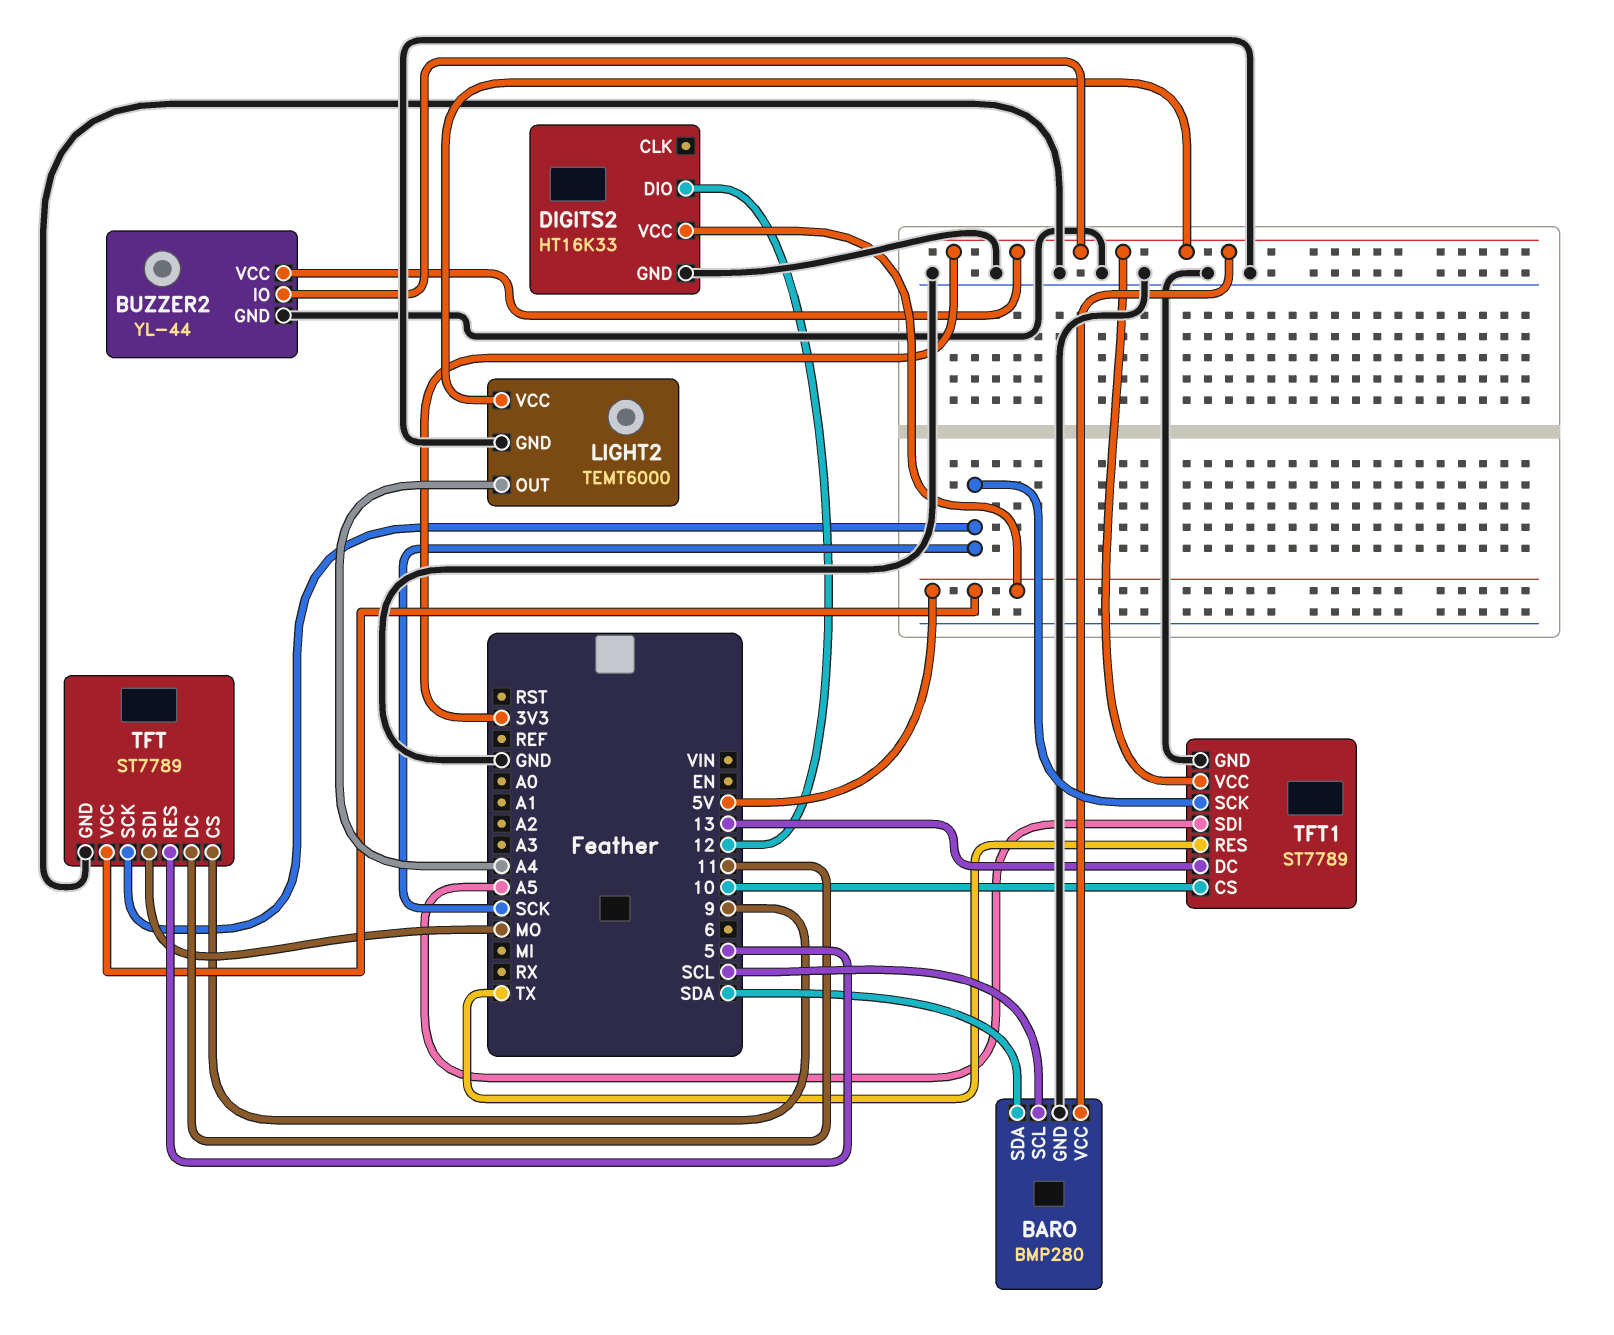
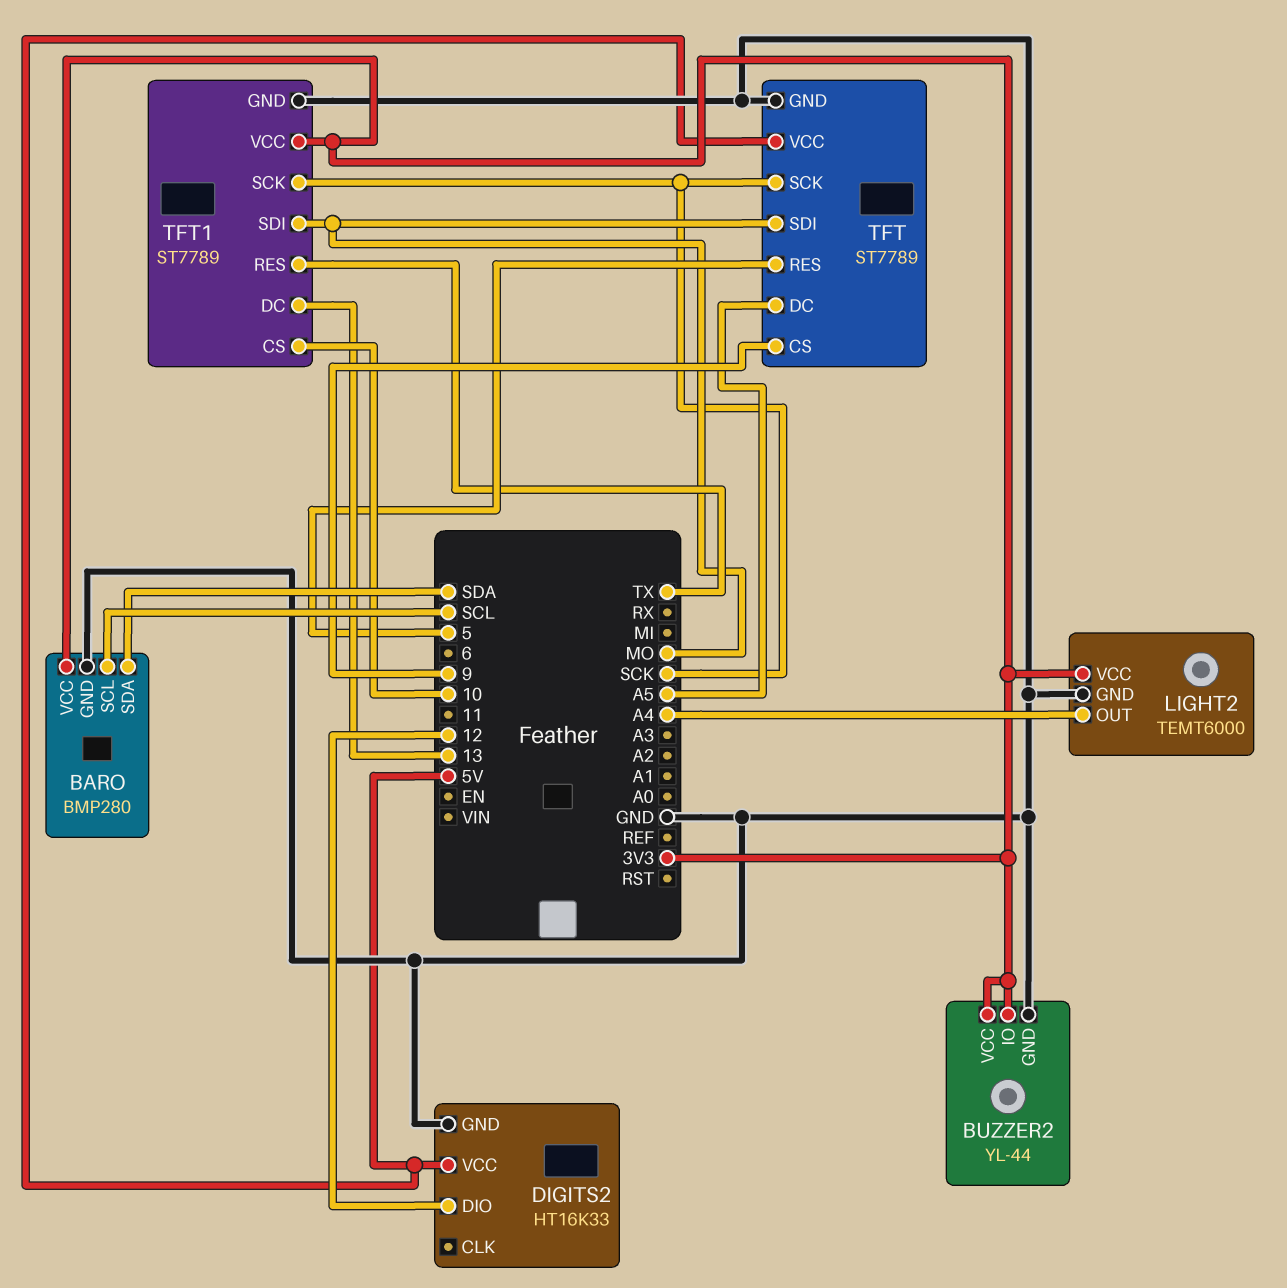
TFT pin DC: 11 -> A5
TFT1 pin SDI: A5 -> MO

